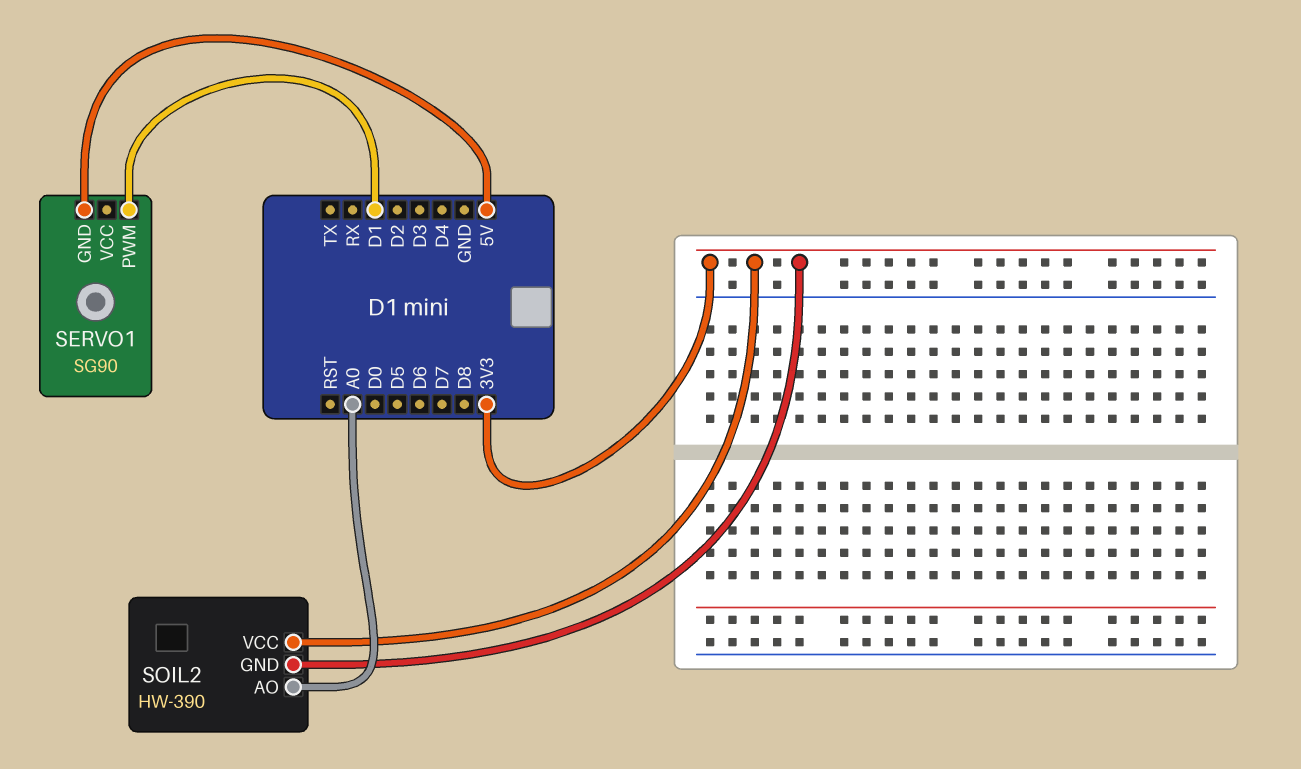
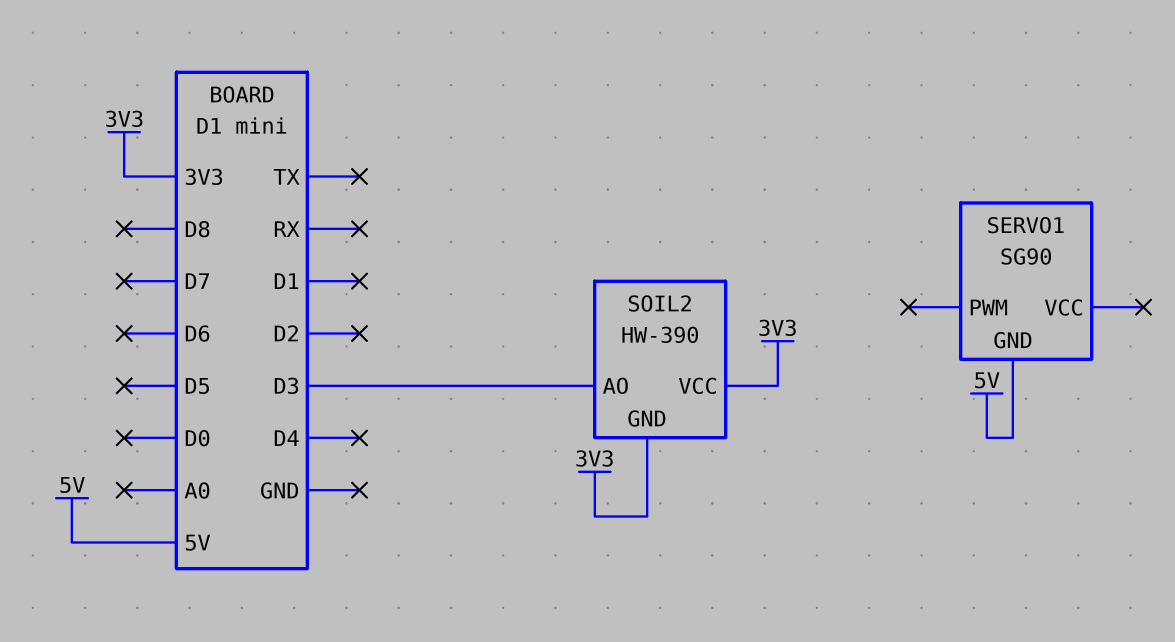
SERVO1 pin PWM: D1 -> none
SOIL2 pin AO: A0 -> D3

